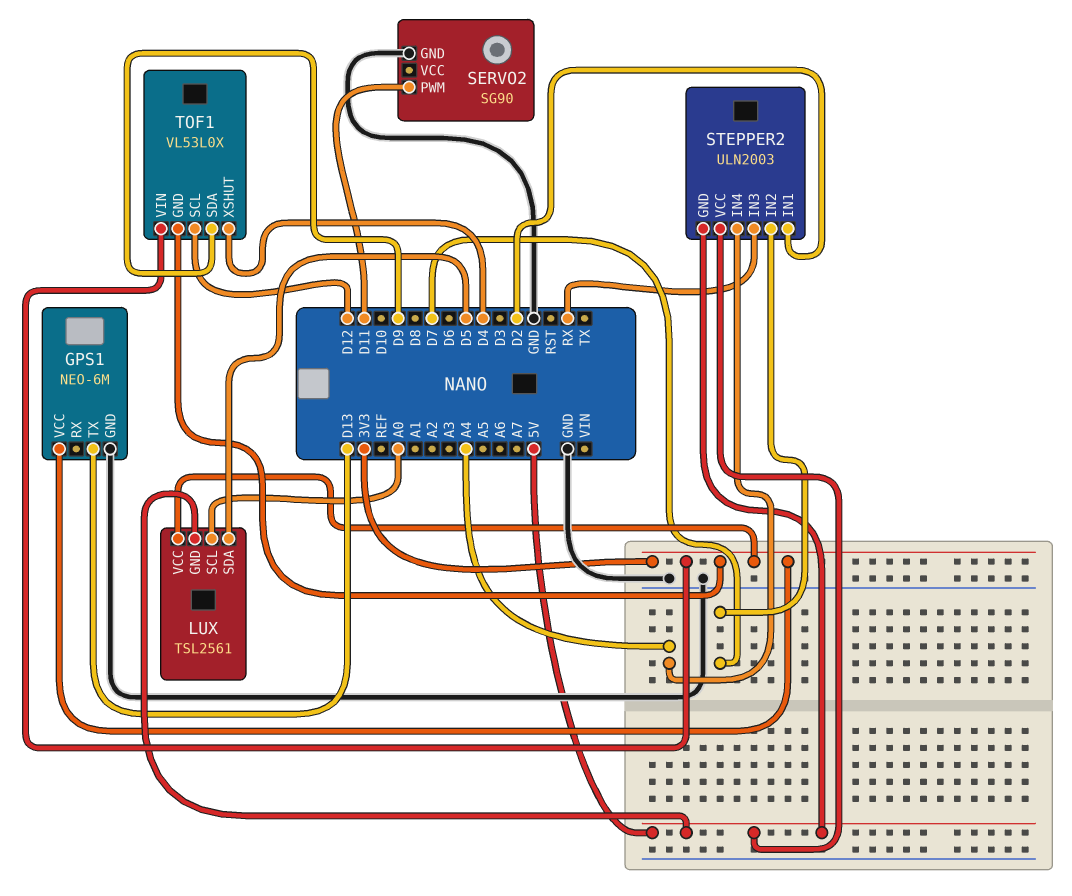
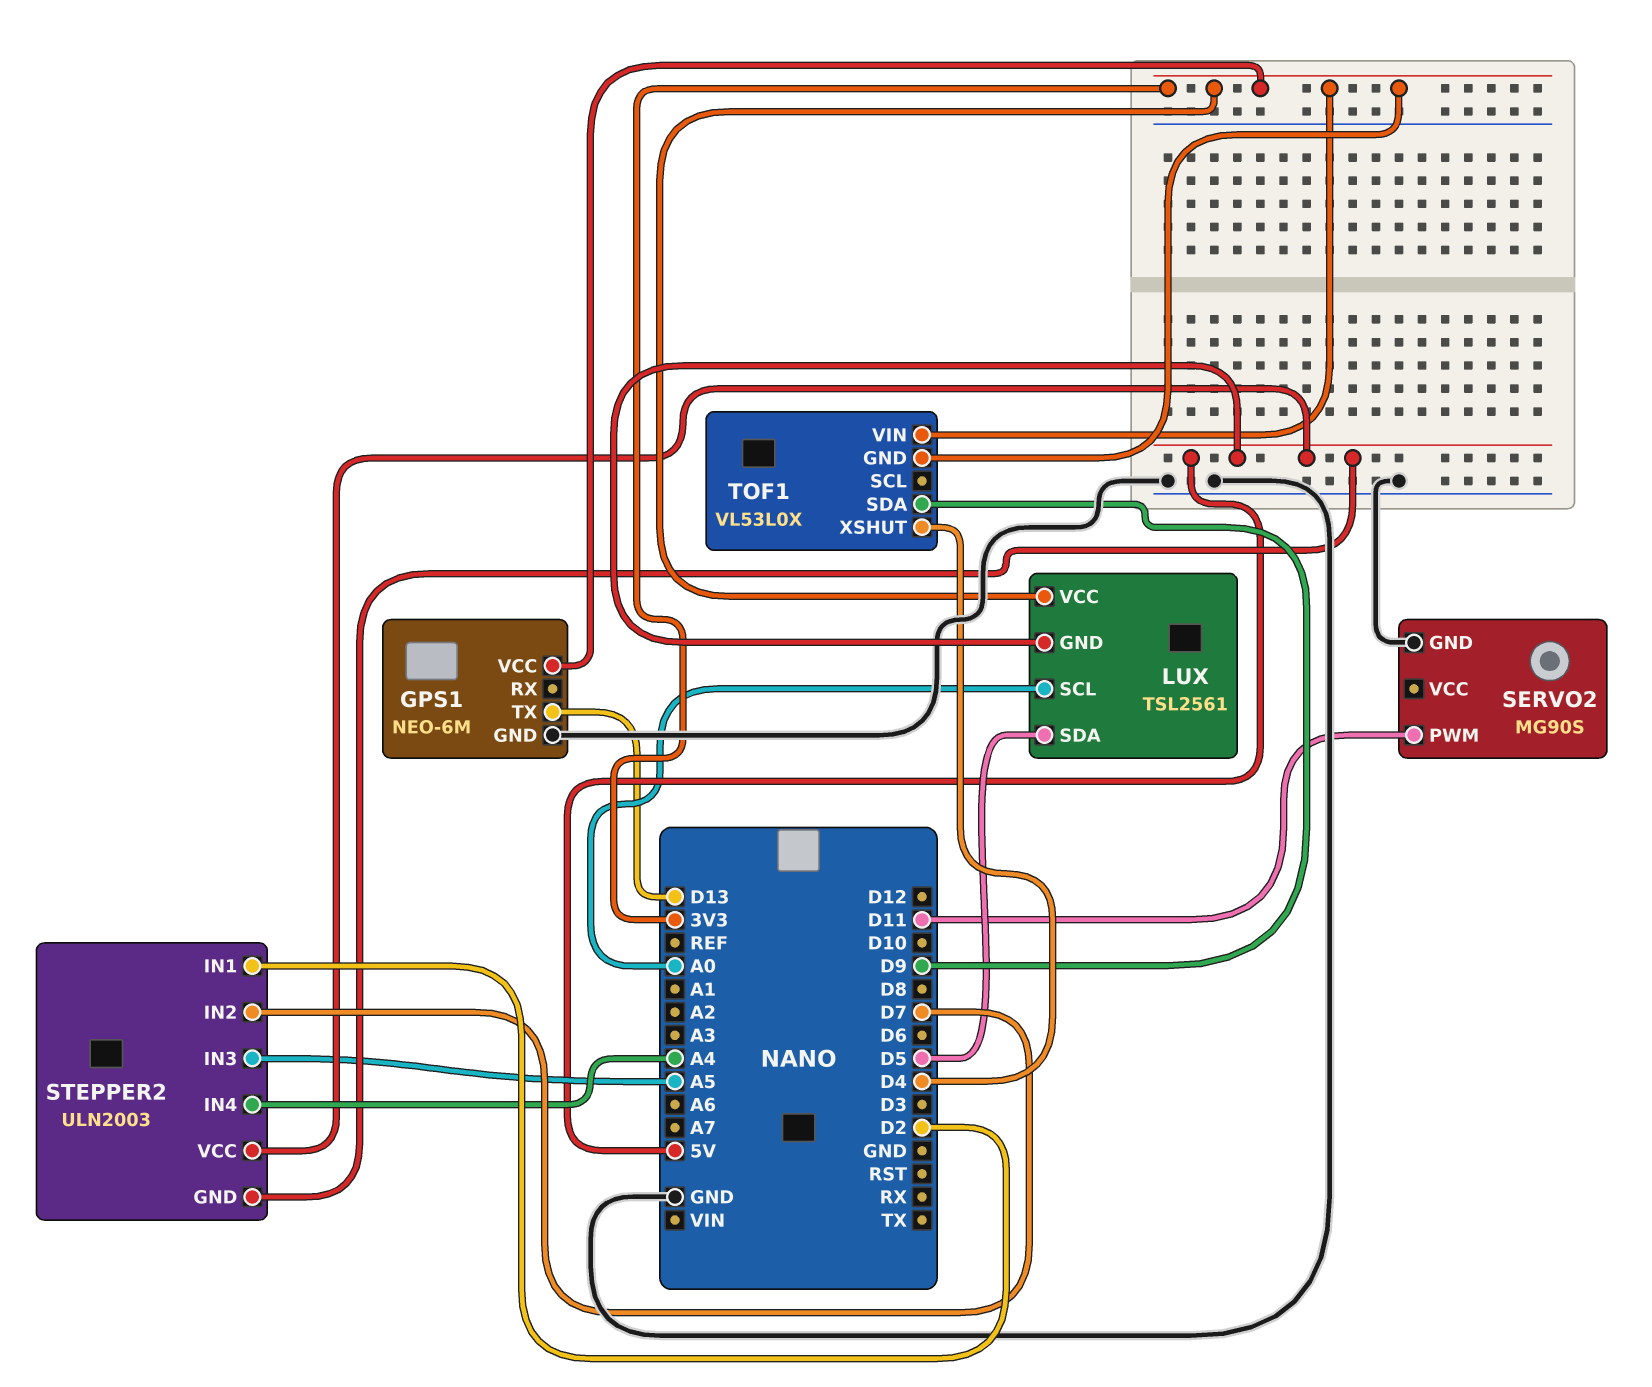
SERVO2: SG90 -> MG90S
STEPPER2 pin IN3: RX -> A5
TOF1 pin SCL: D12 -> none

